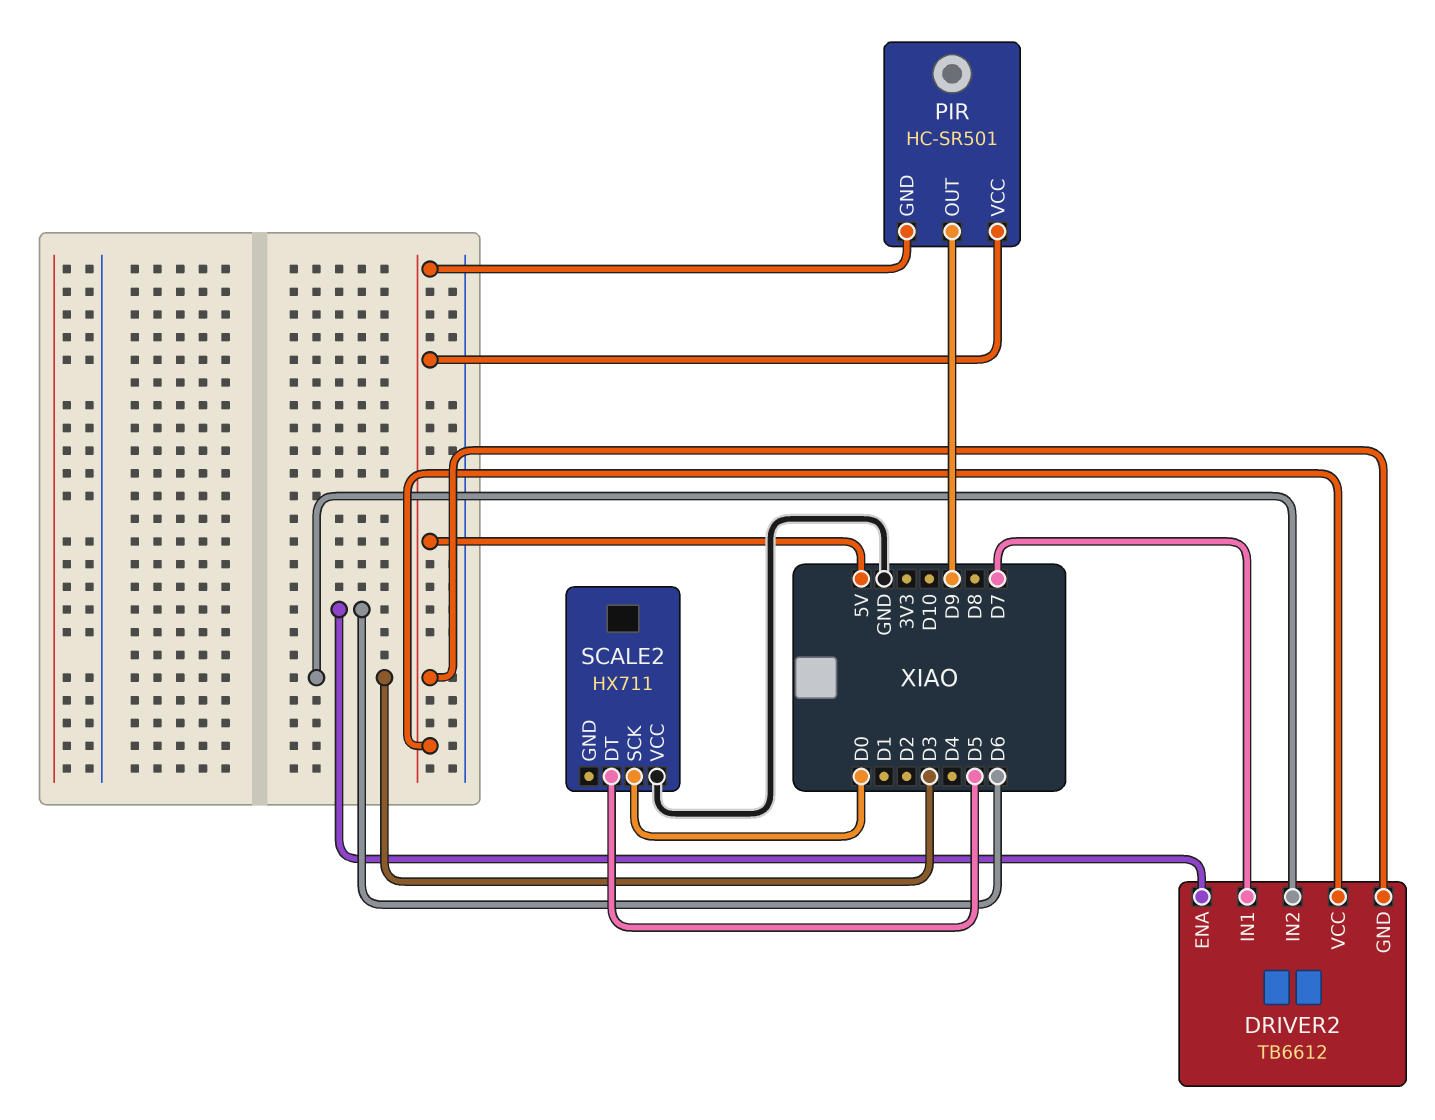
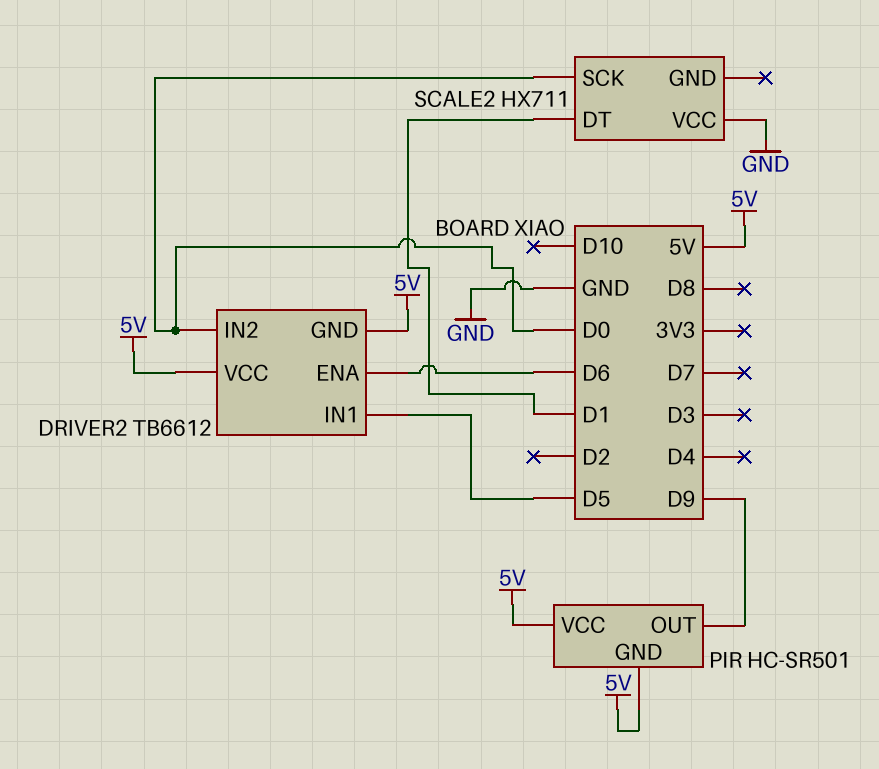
DRIVER2 pin IN1: D7 -> D5
DRIVER2 pin IN2: D3 -> D0
SCALE2 pin DT: D5 -> D1

